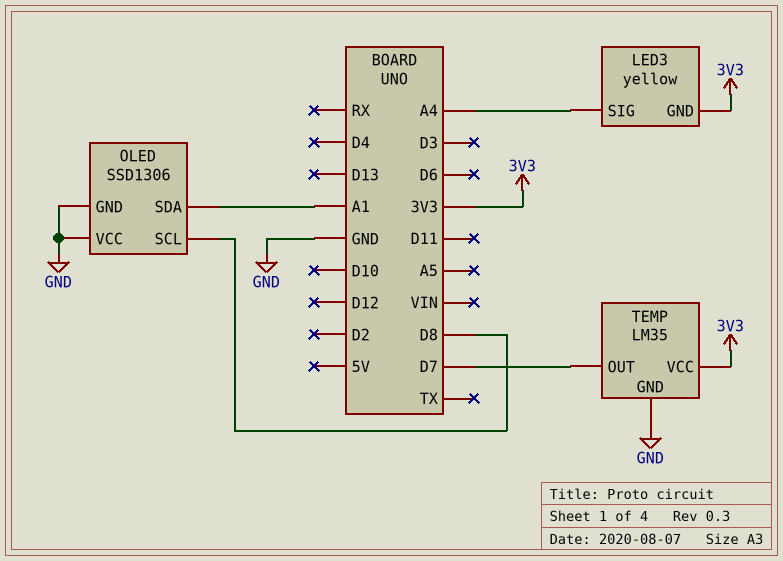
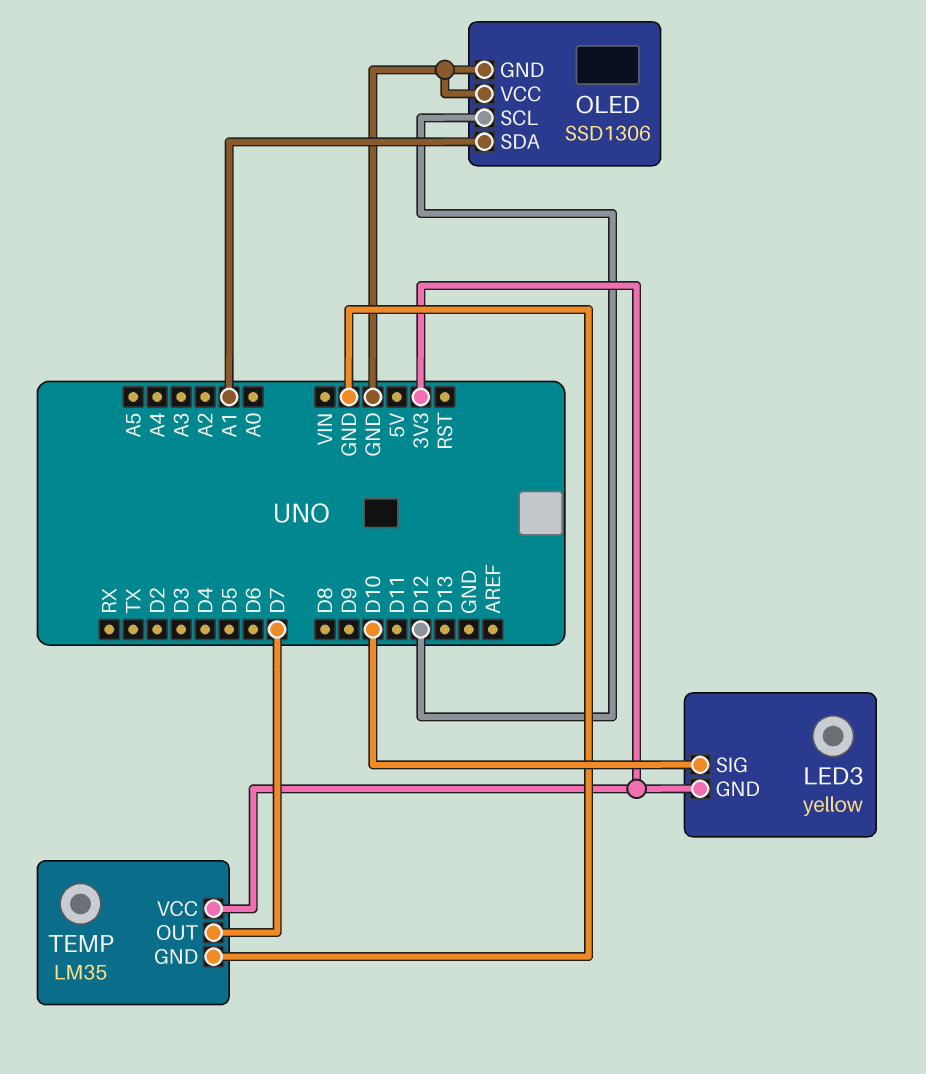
LED3 pin SIG: A4 -> D10
OLED pin SCL: D8 -> D12

